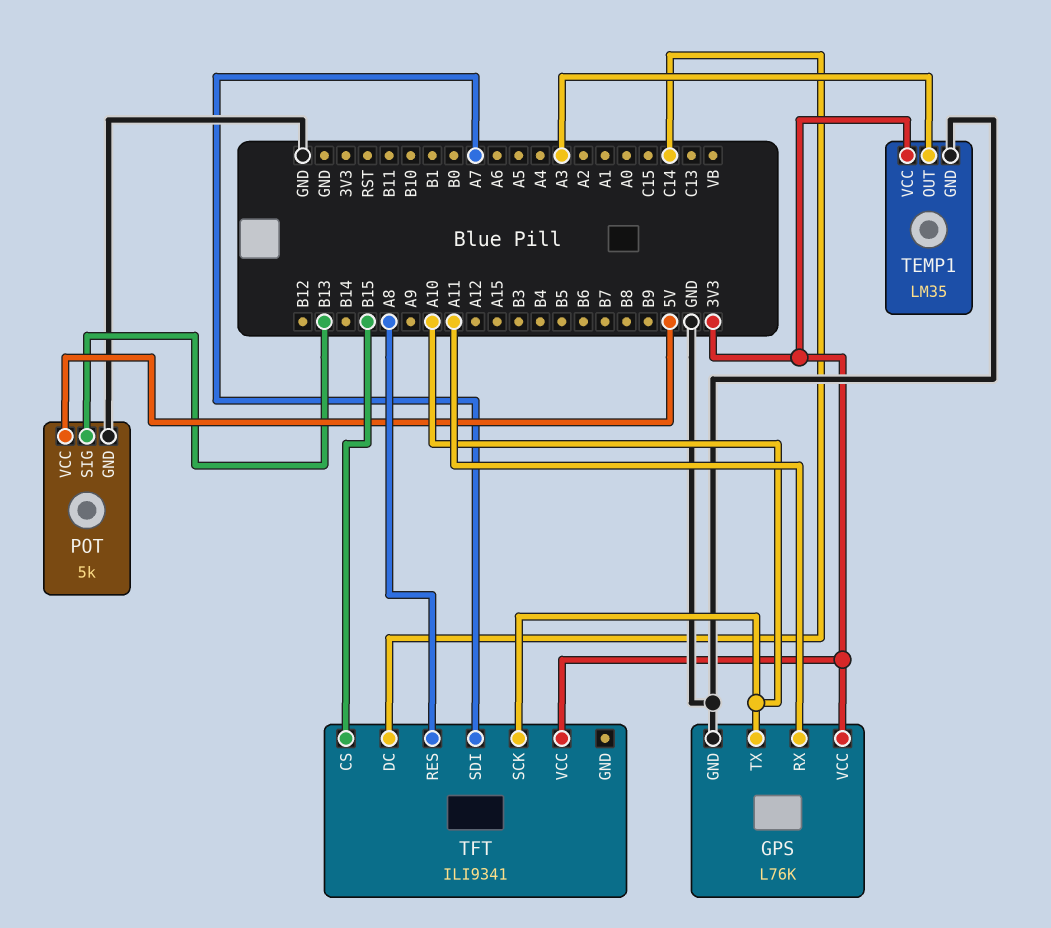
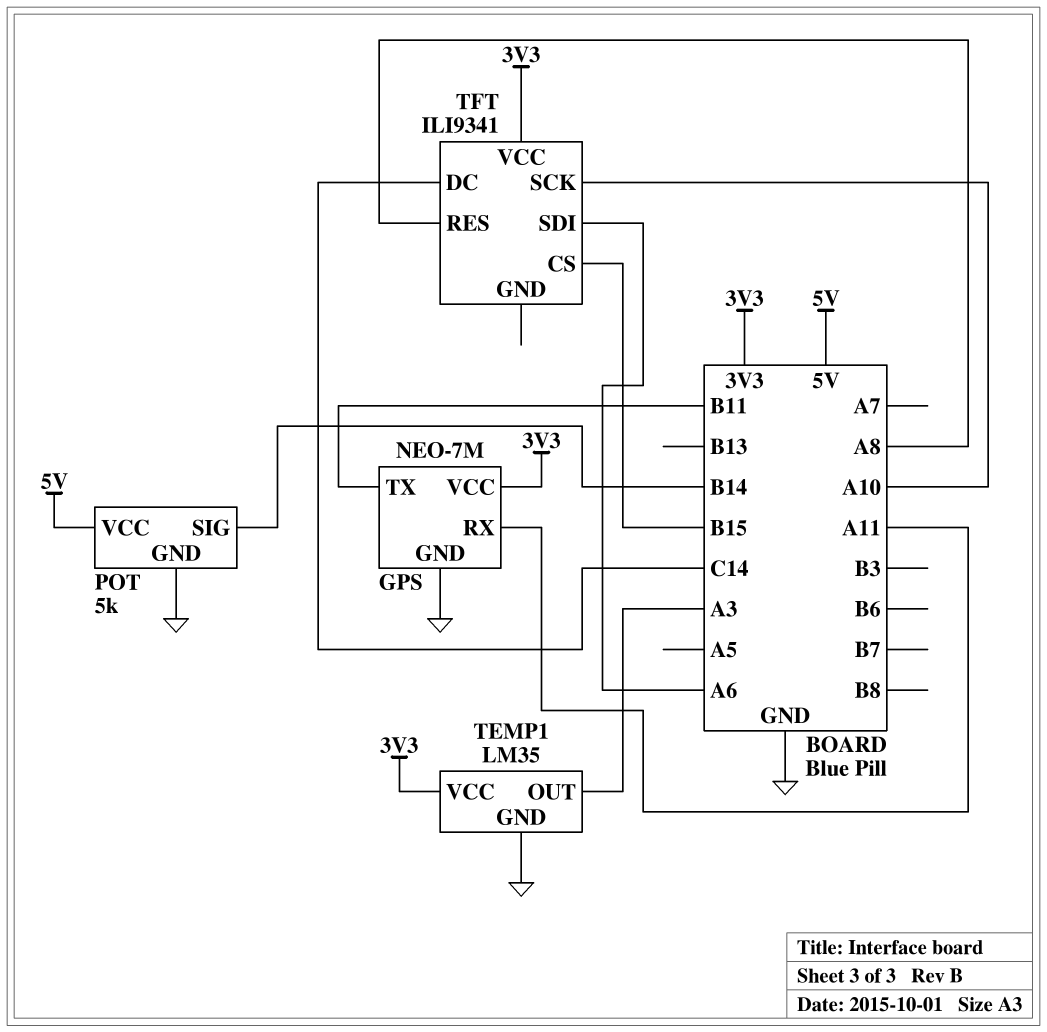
GPS: L76K -> NEO-7M
GPS pin TX: A10 -> B11
POT pin SIG: B13 -> B14
TFT pin SDI: A7 -> A6

